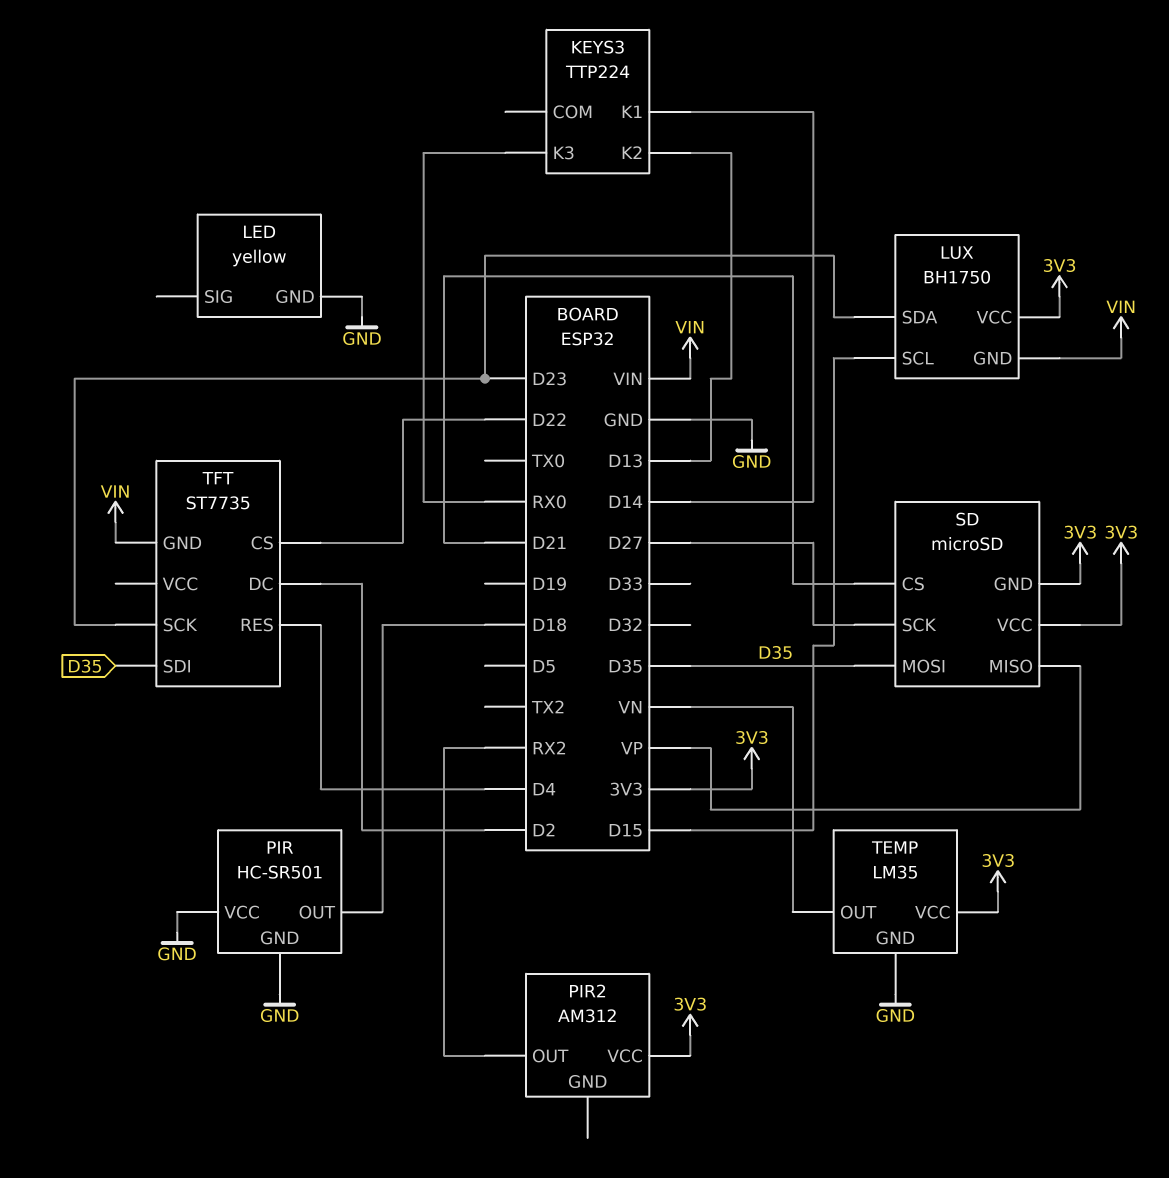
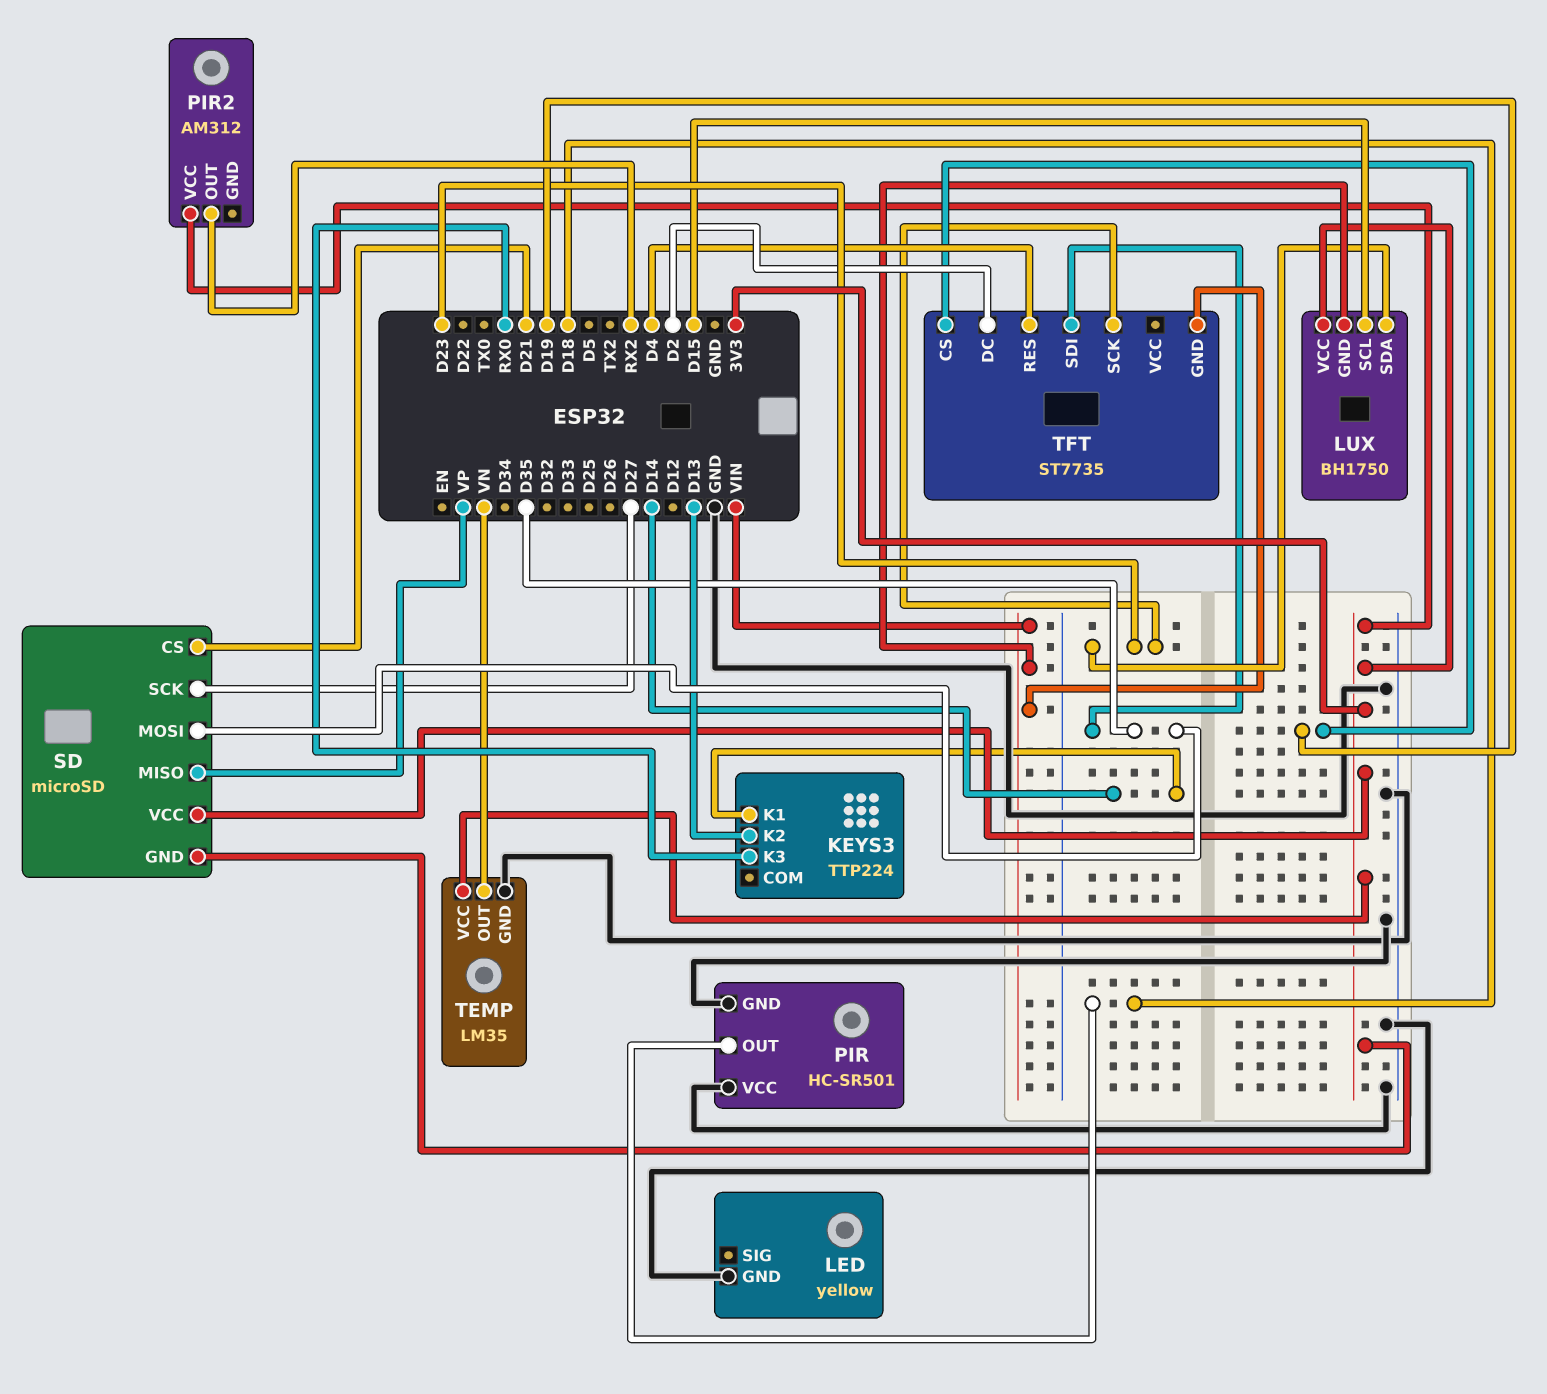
TFT pin CS: D22 -> D19

